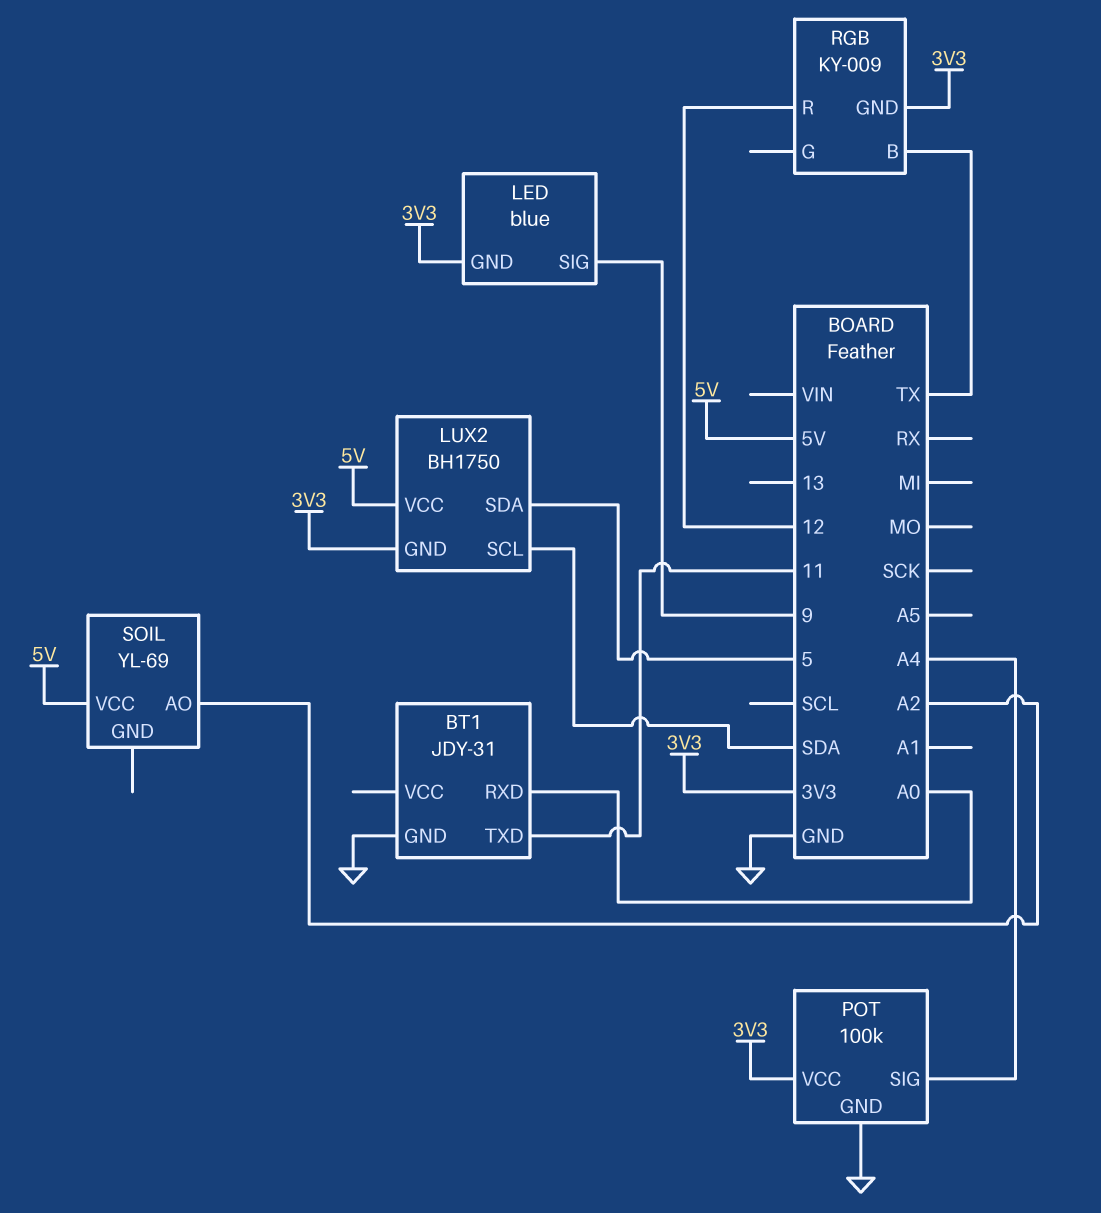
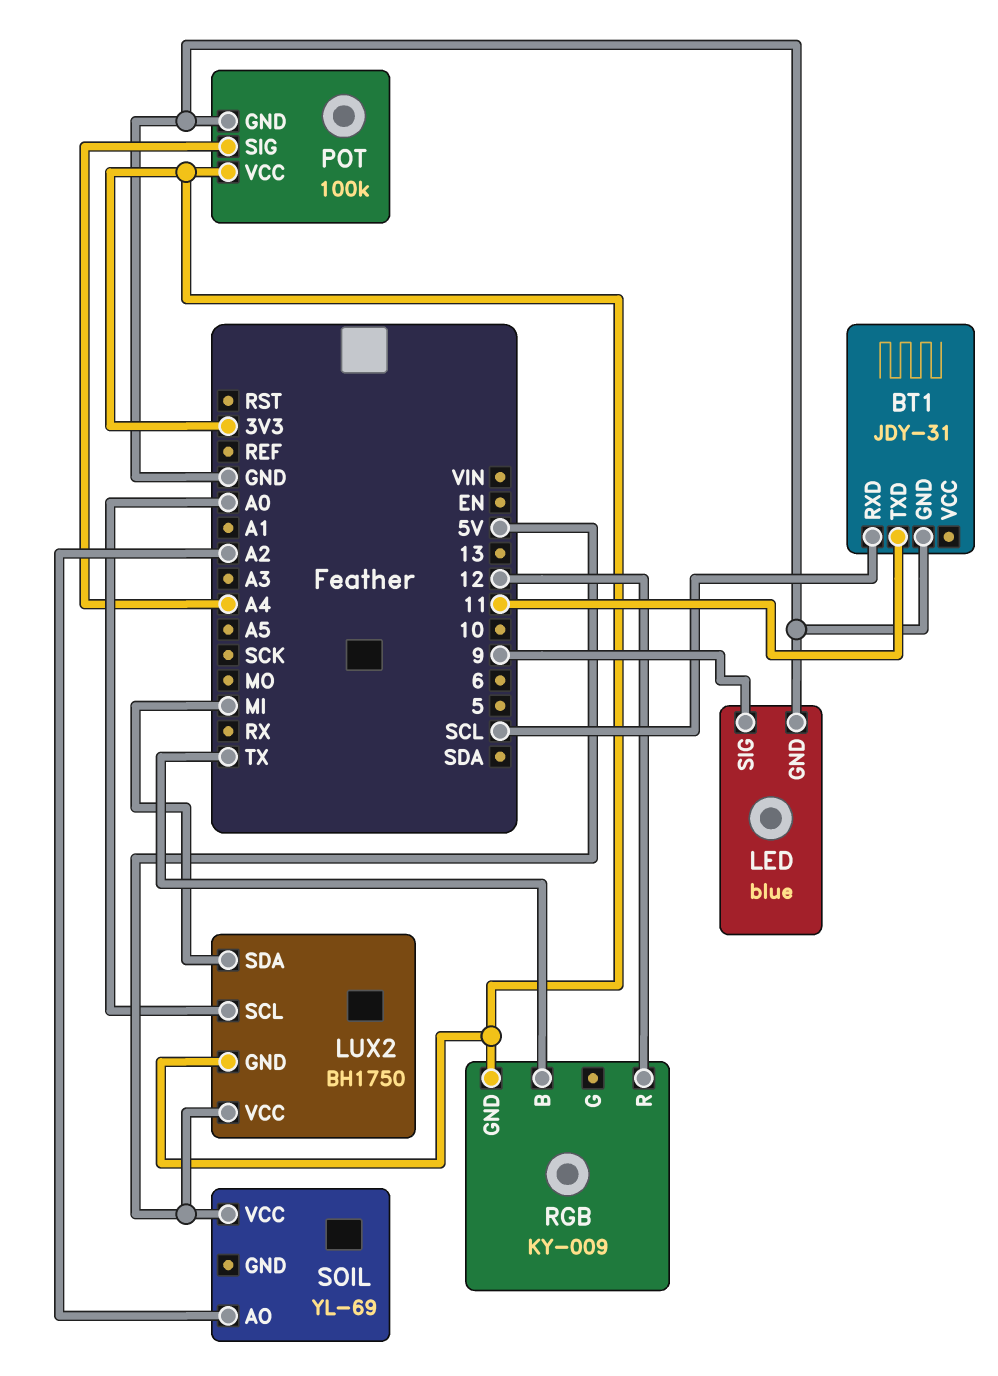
BT1 pin RXD: A0 -> SCL
LED pin GND: 3V3 -> GND
LUX2 pin SCL: SDA -> A0
LUX2 pin SDA: 5 -> MI

